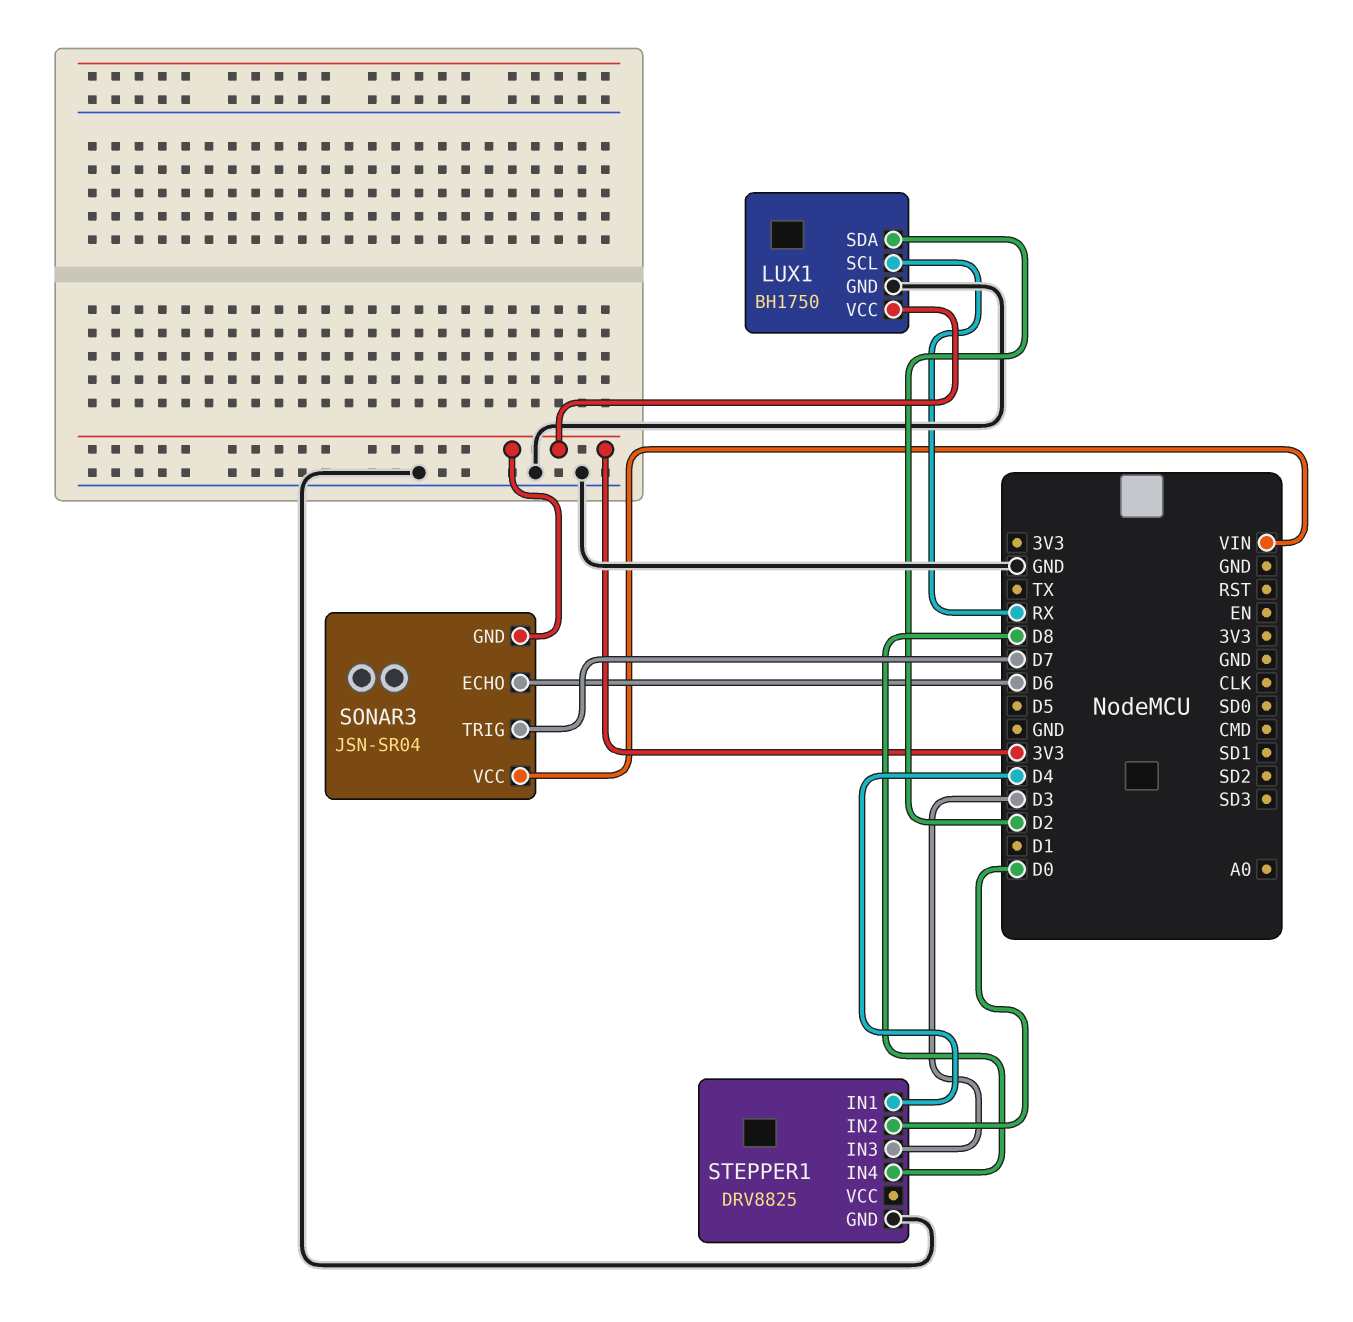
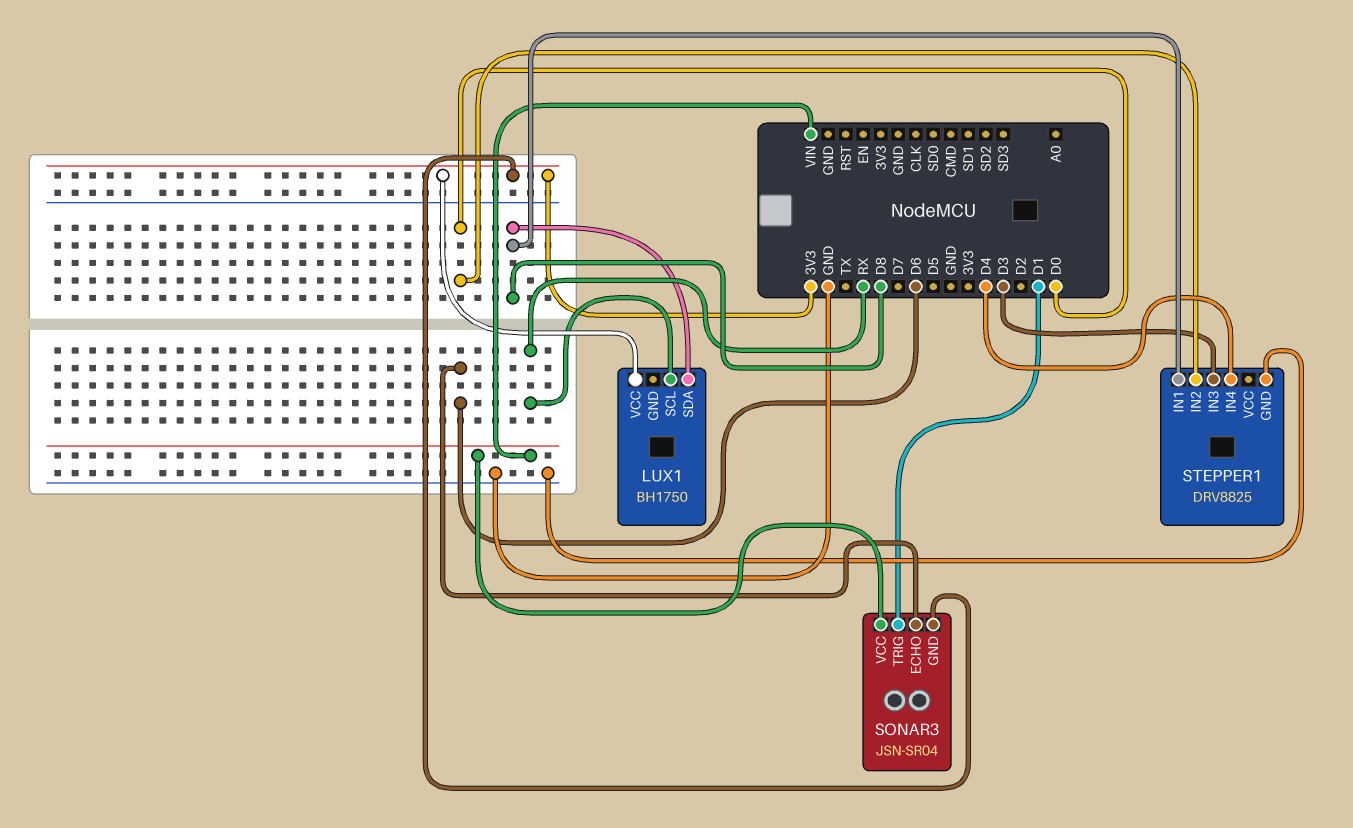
LUX1 pin GND: GND -> none
LUX1 pin SDA: D2 -> D8
SONAR3 pin TRIG: D7 -> D1
STEPPER1 pin IN1: D4 -> D8
STEPPER1 pin IN4: D8 -> D4

